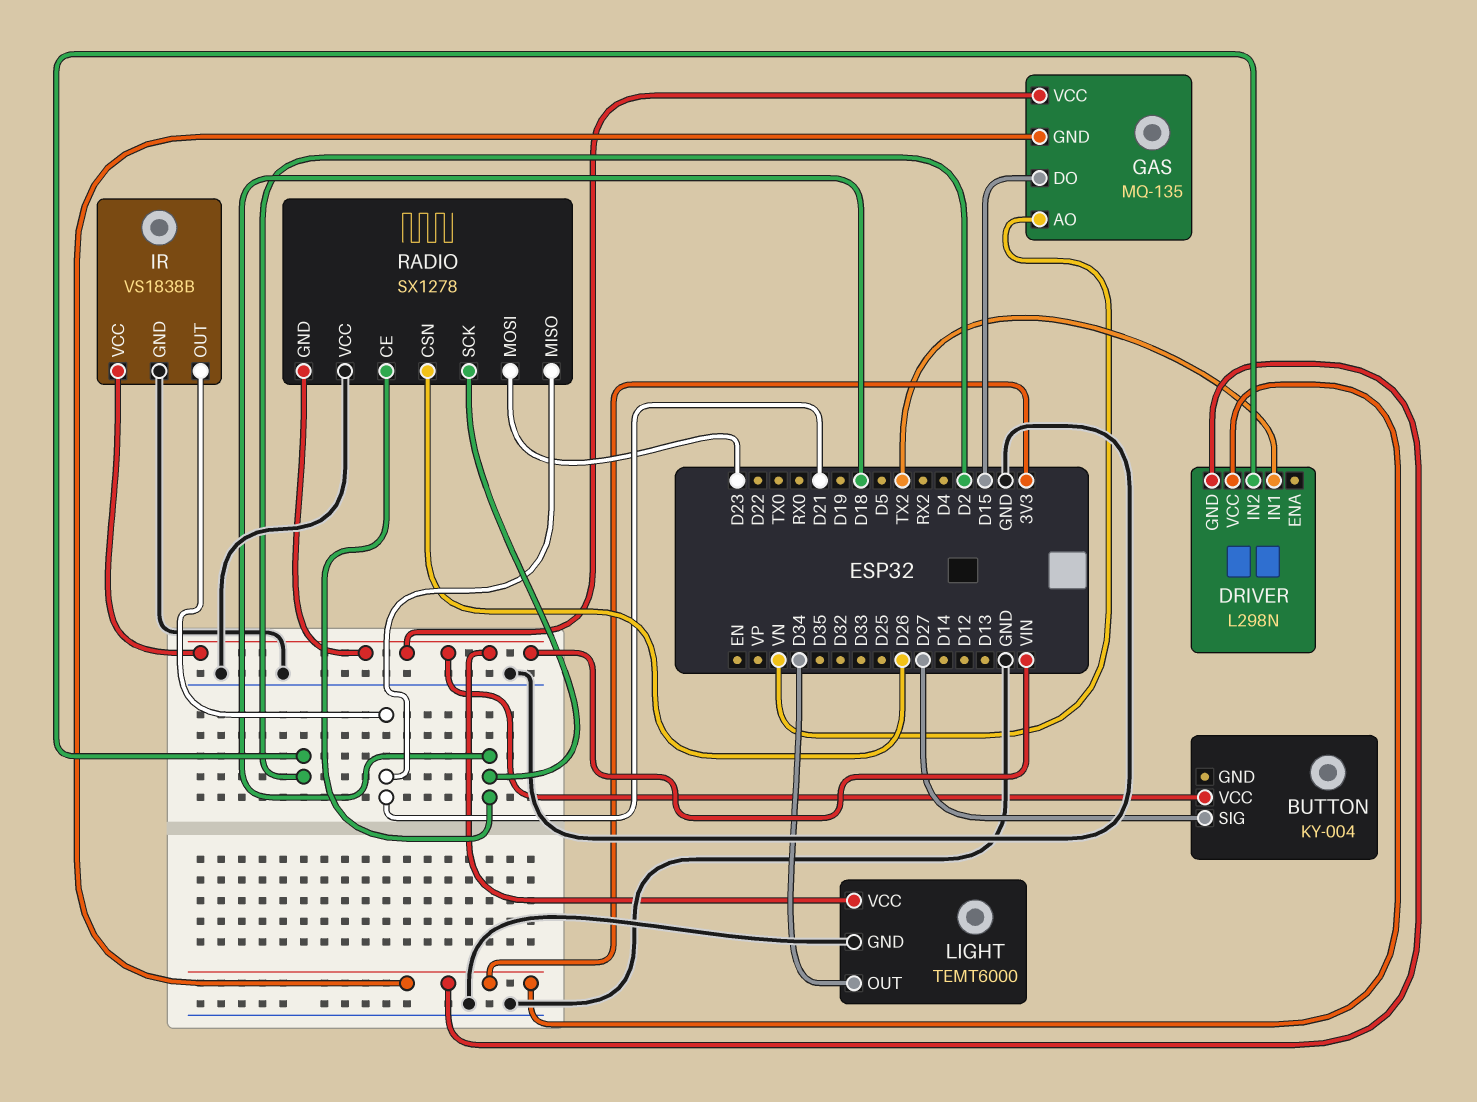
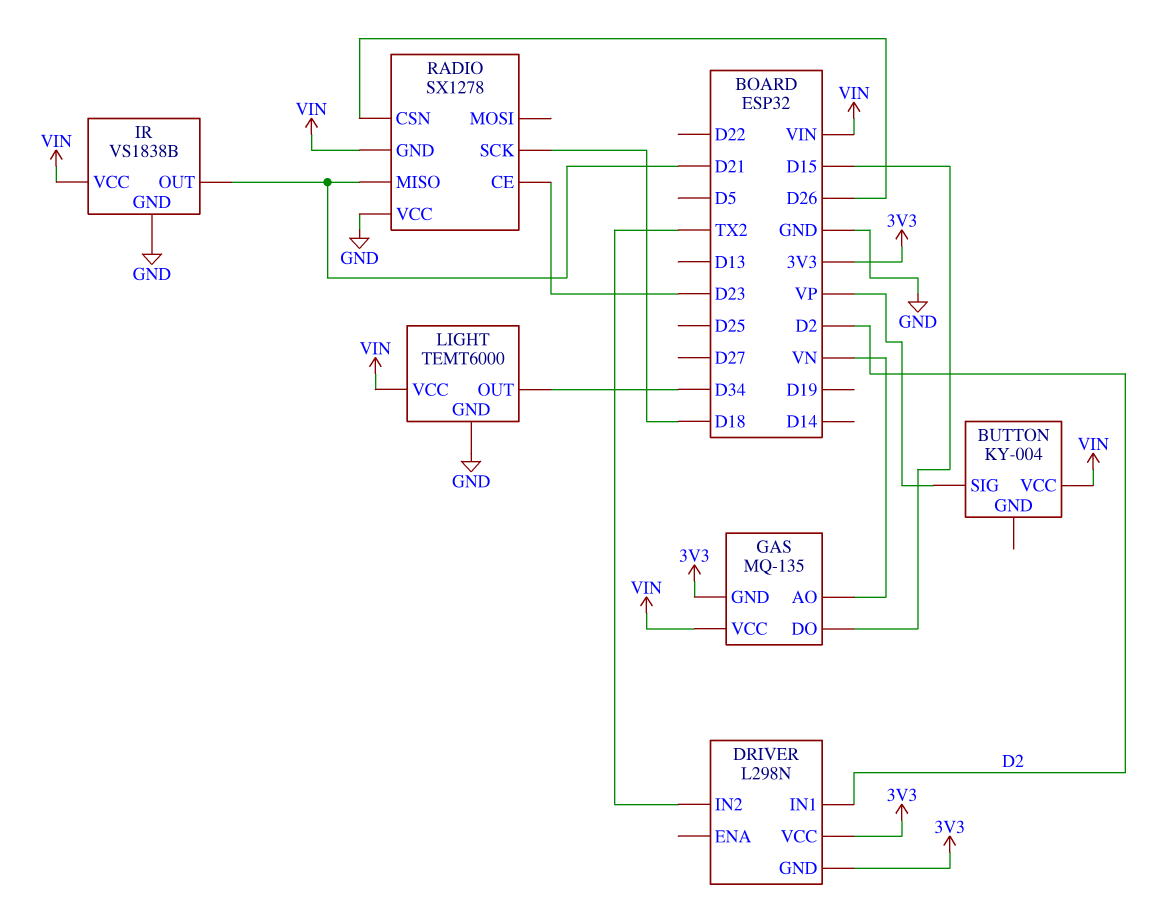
BUTTON pin SIG: D27 -> VP
DRIVER pin IN1: TX2 -> D2
DRIVER pin IN2: D2 -> TX2
RADIO pin CE: D18 -> D23
RADIO pin MOSI: D23 -> none

